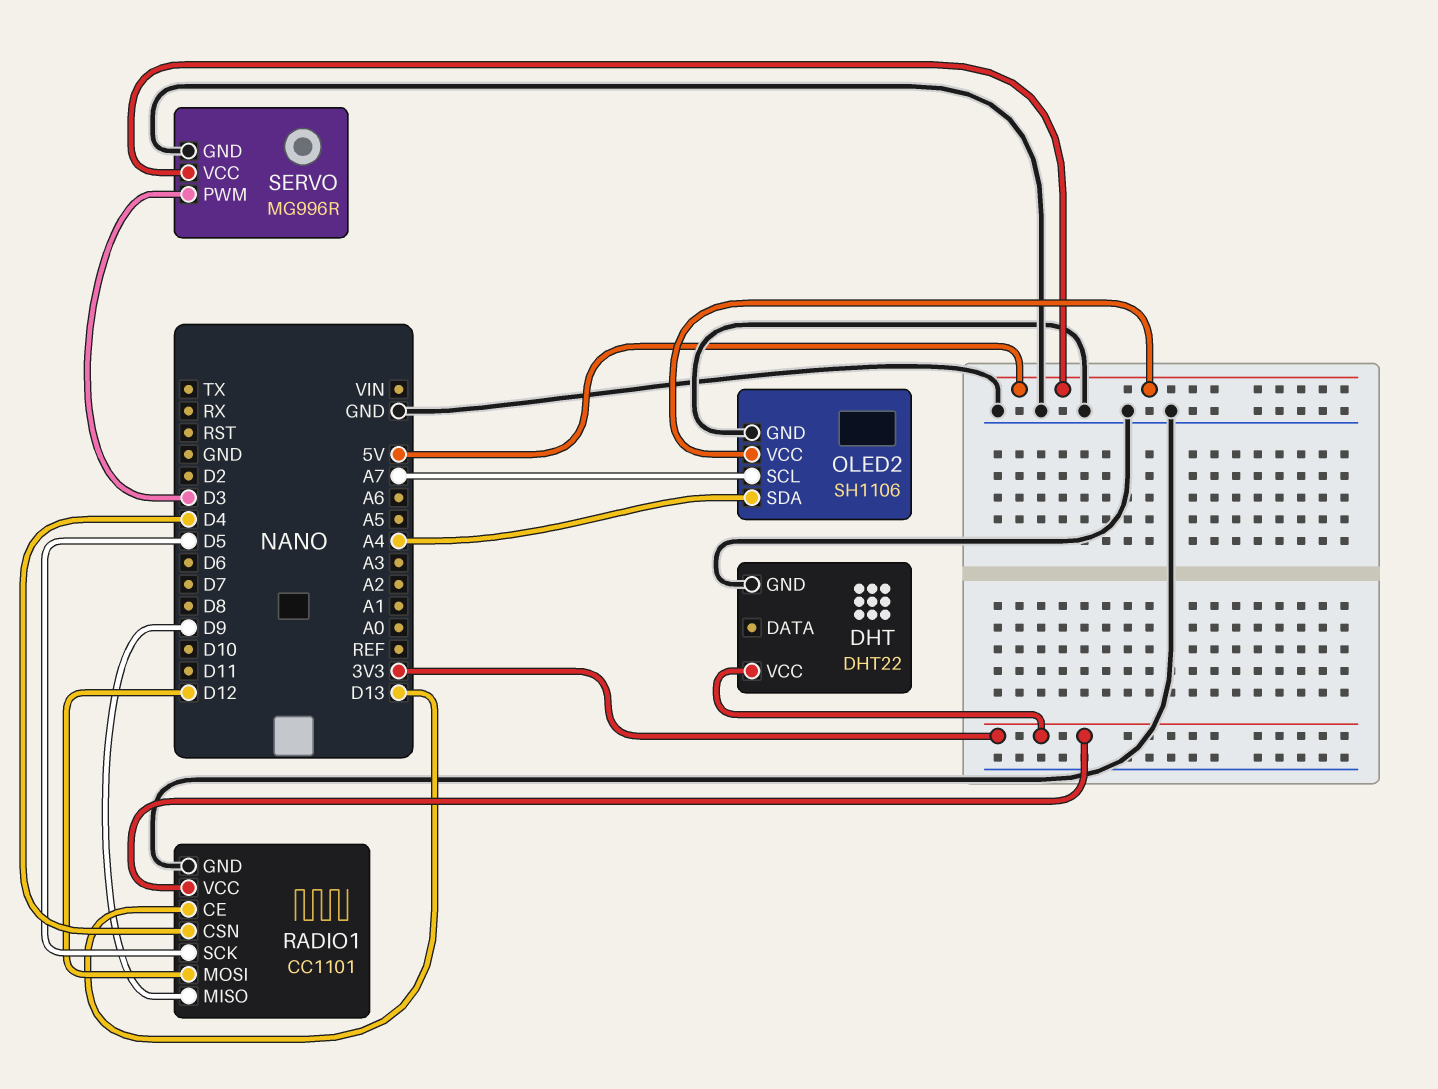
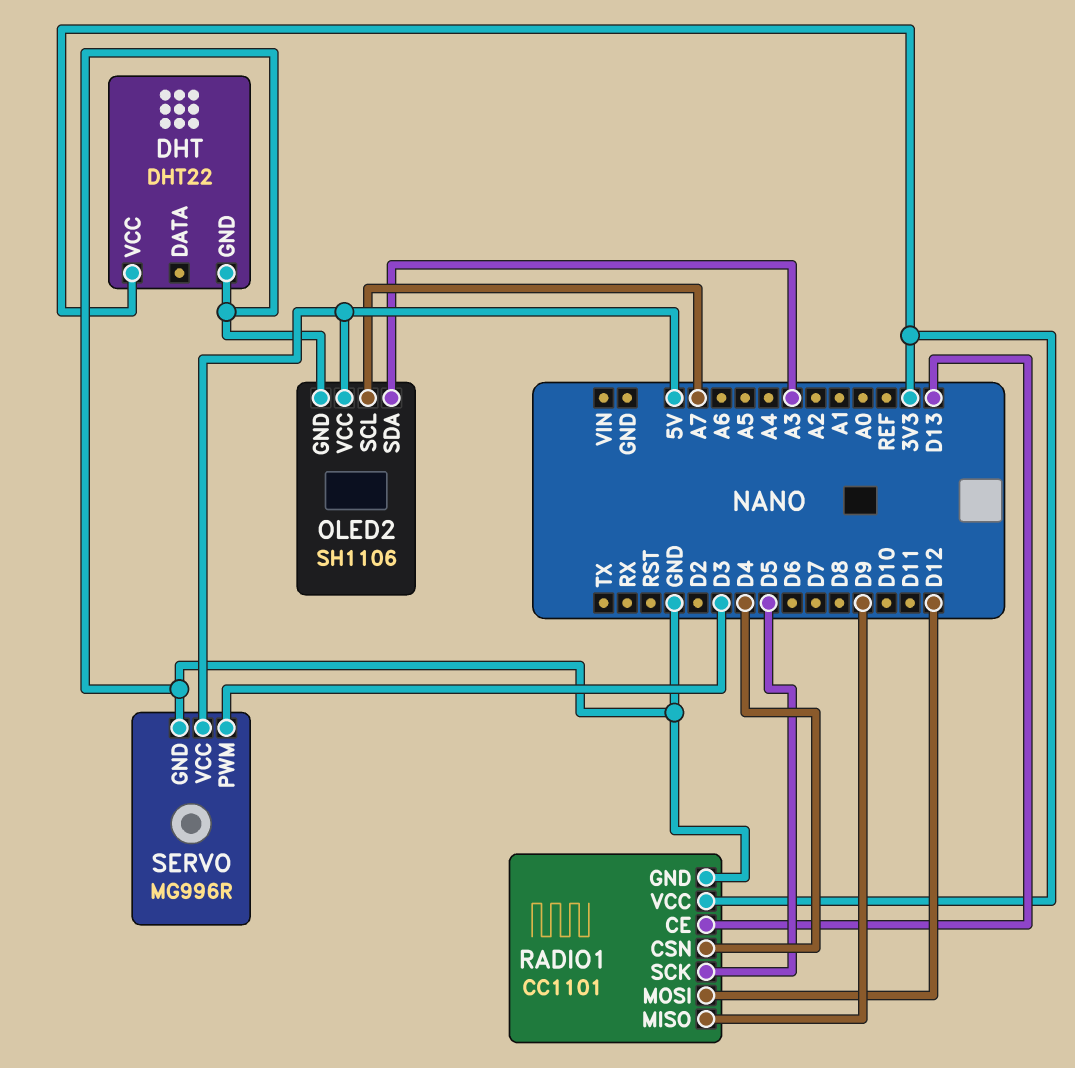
OLED2 pin SDA: A4 -> A3

